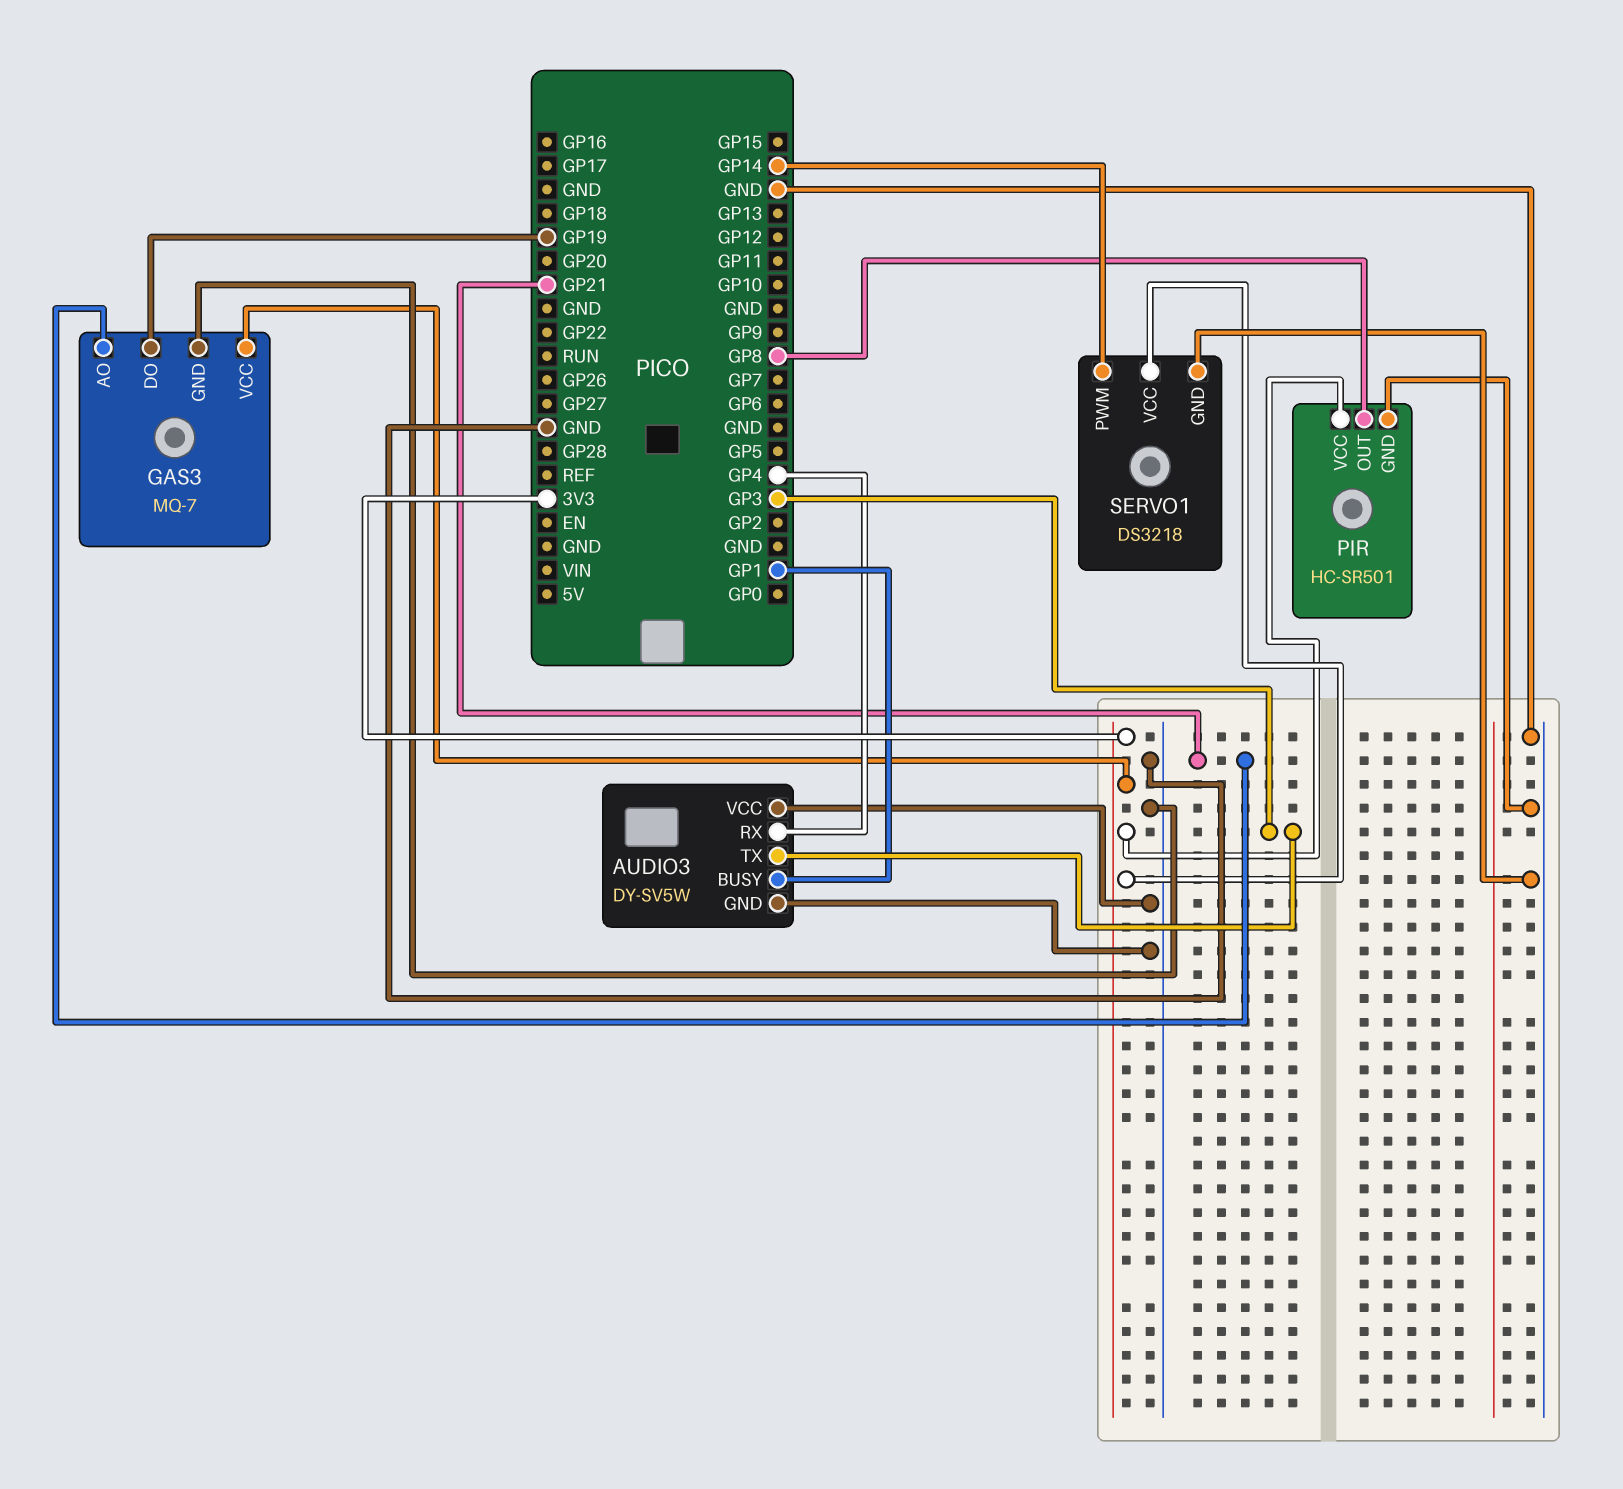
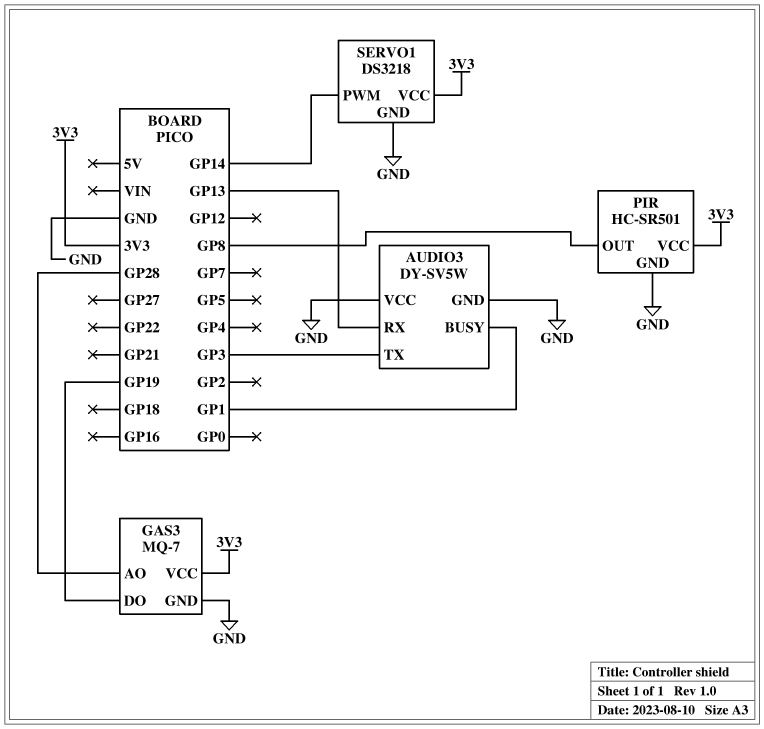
AUDIO3 pin RX: GP4 -> GP13
GAS3 pin AO: GP21 -> GP28

